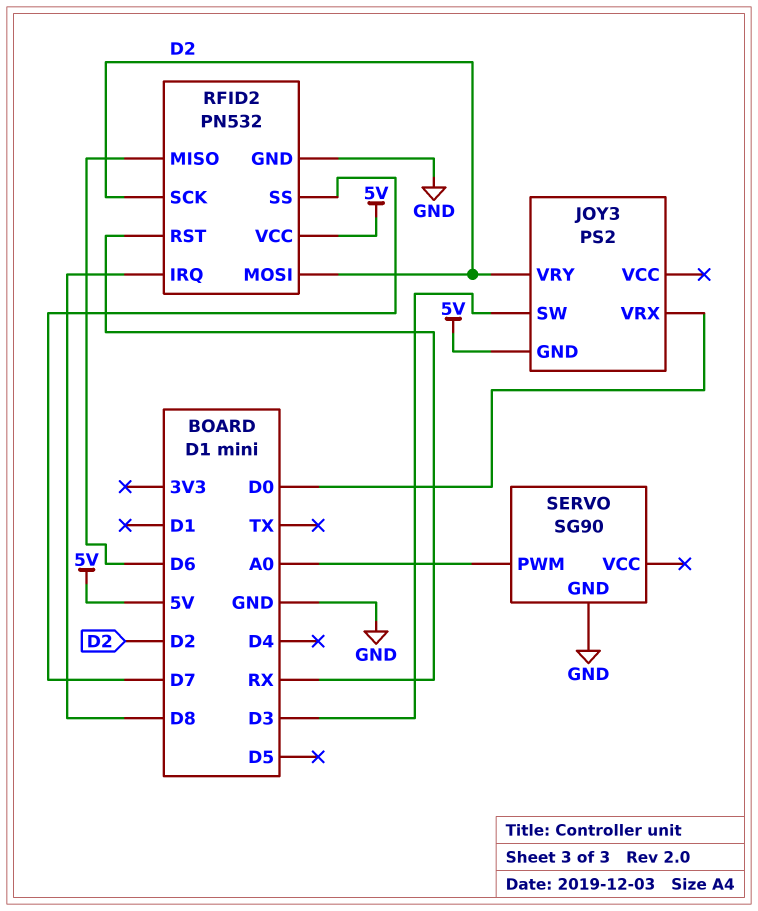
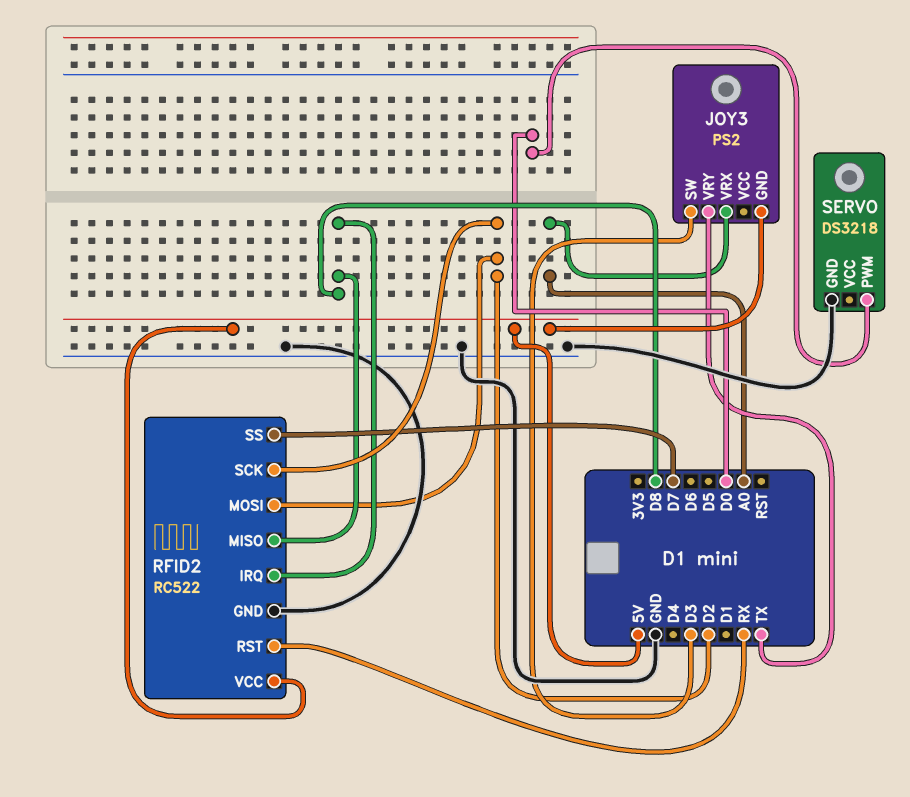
JOY3 pin VRX: D0 -> A0
JOY3 pin VRY: D2 -> TX
RFID2: PN532 -> RC522
RFID2 pin MISO: D6 -> D8
SERVO: SG90 -> DS3218
SERVO pin PWM: A0 -> D0

